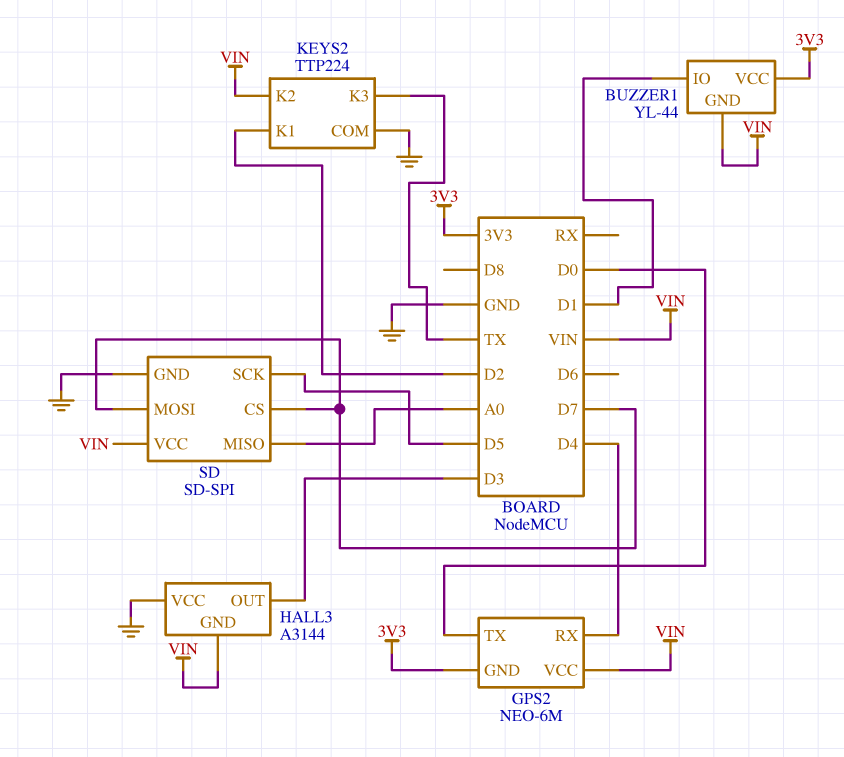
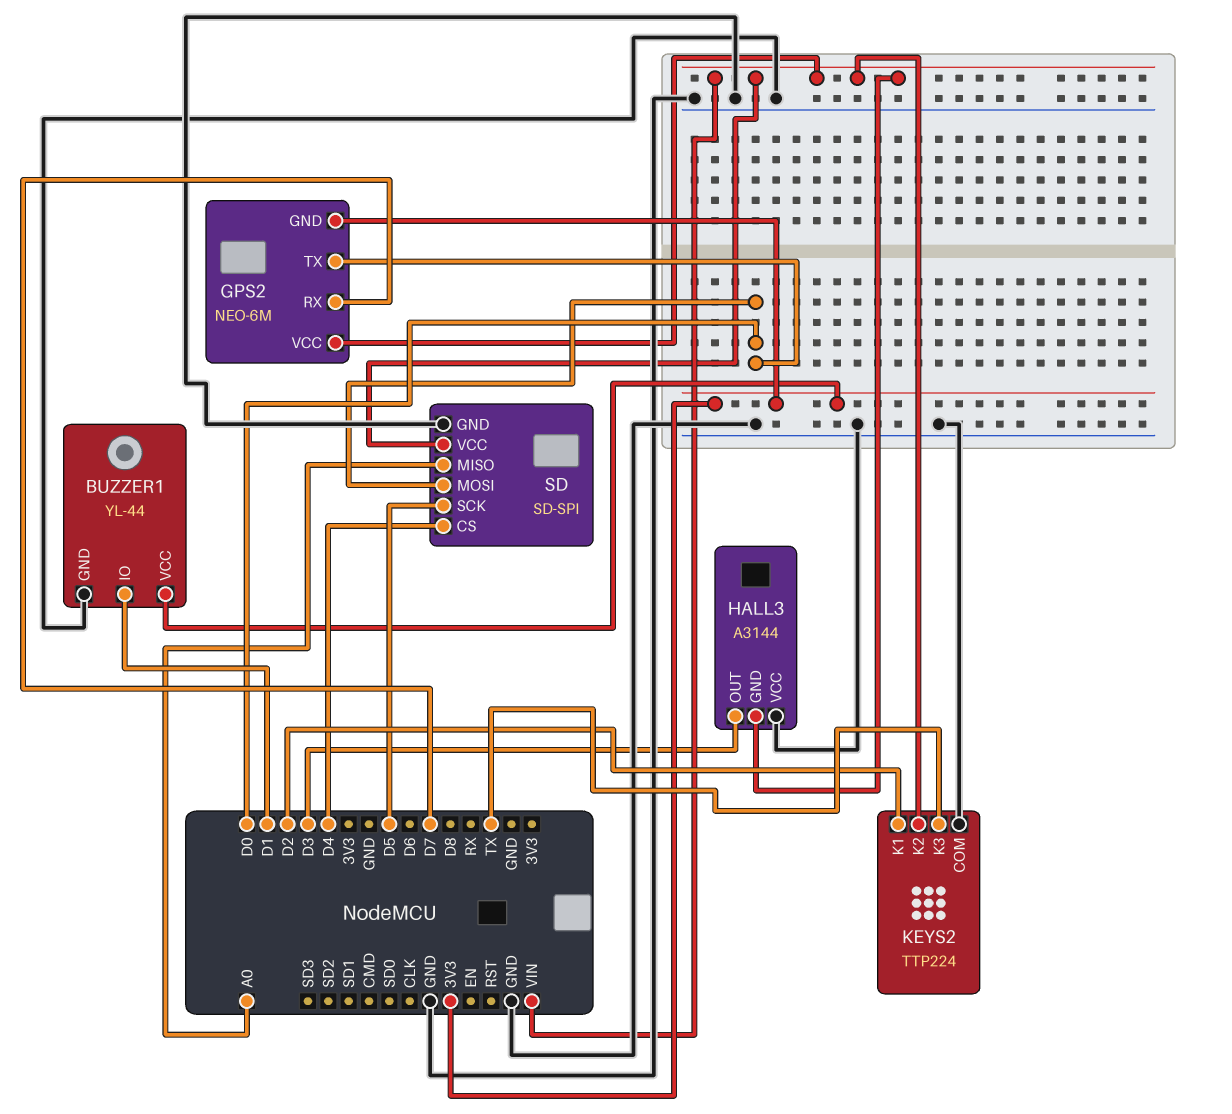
BUZZER1 pin GND: VIN -> GND
GPS2 pin RX: D4 -> D7
SD pin CS: D7 -> D4
SD pin MOSI: D7 -> D0

